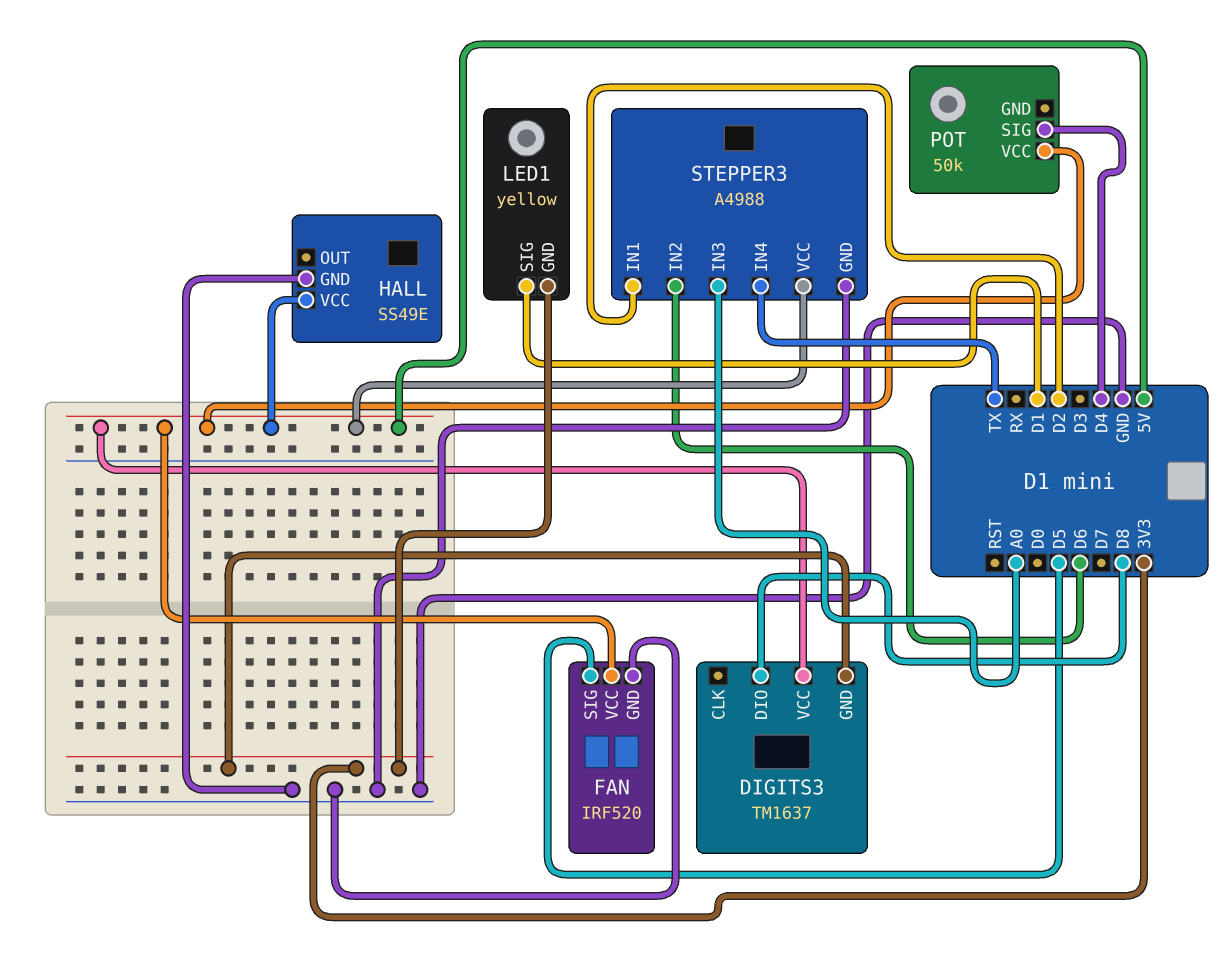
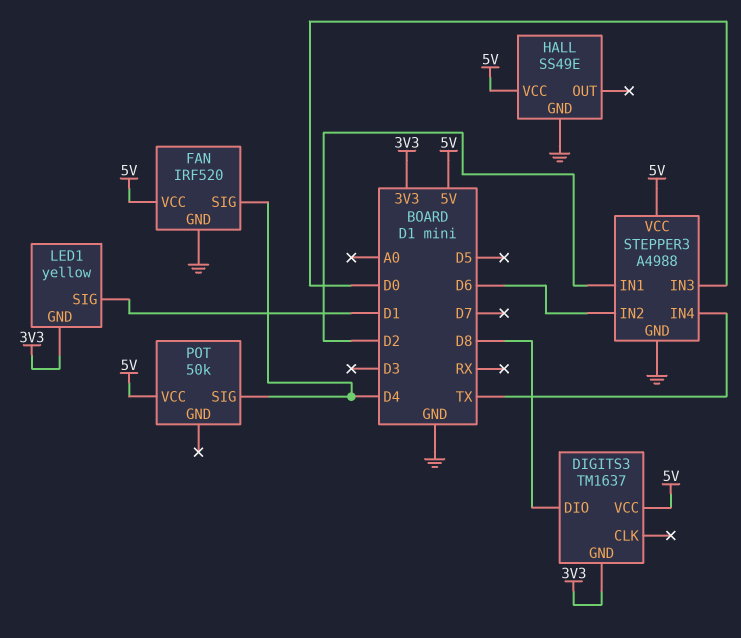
FAN pin SIG: D5 -> D4
STEPPER3 pin IN3: A0 -> D0

